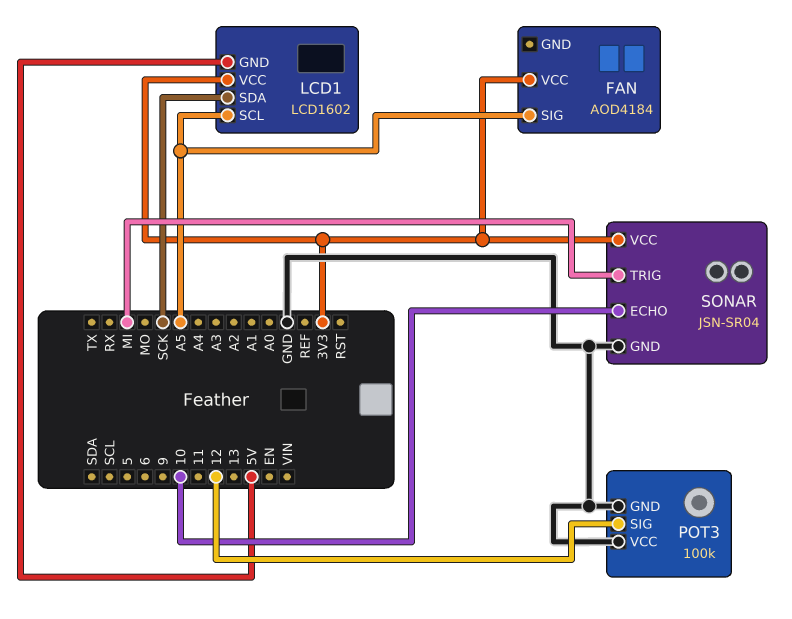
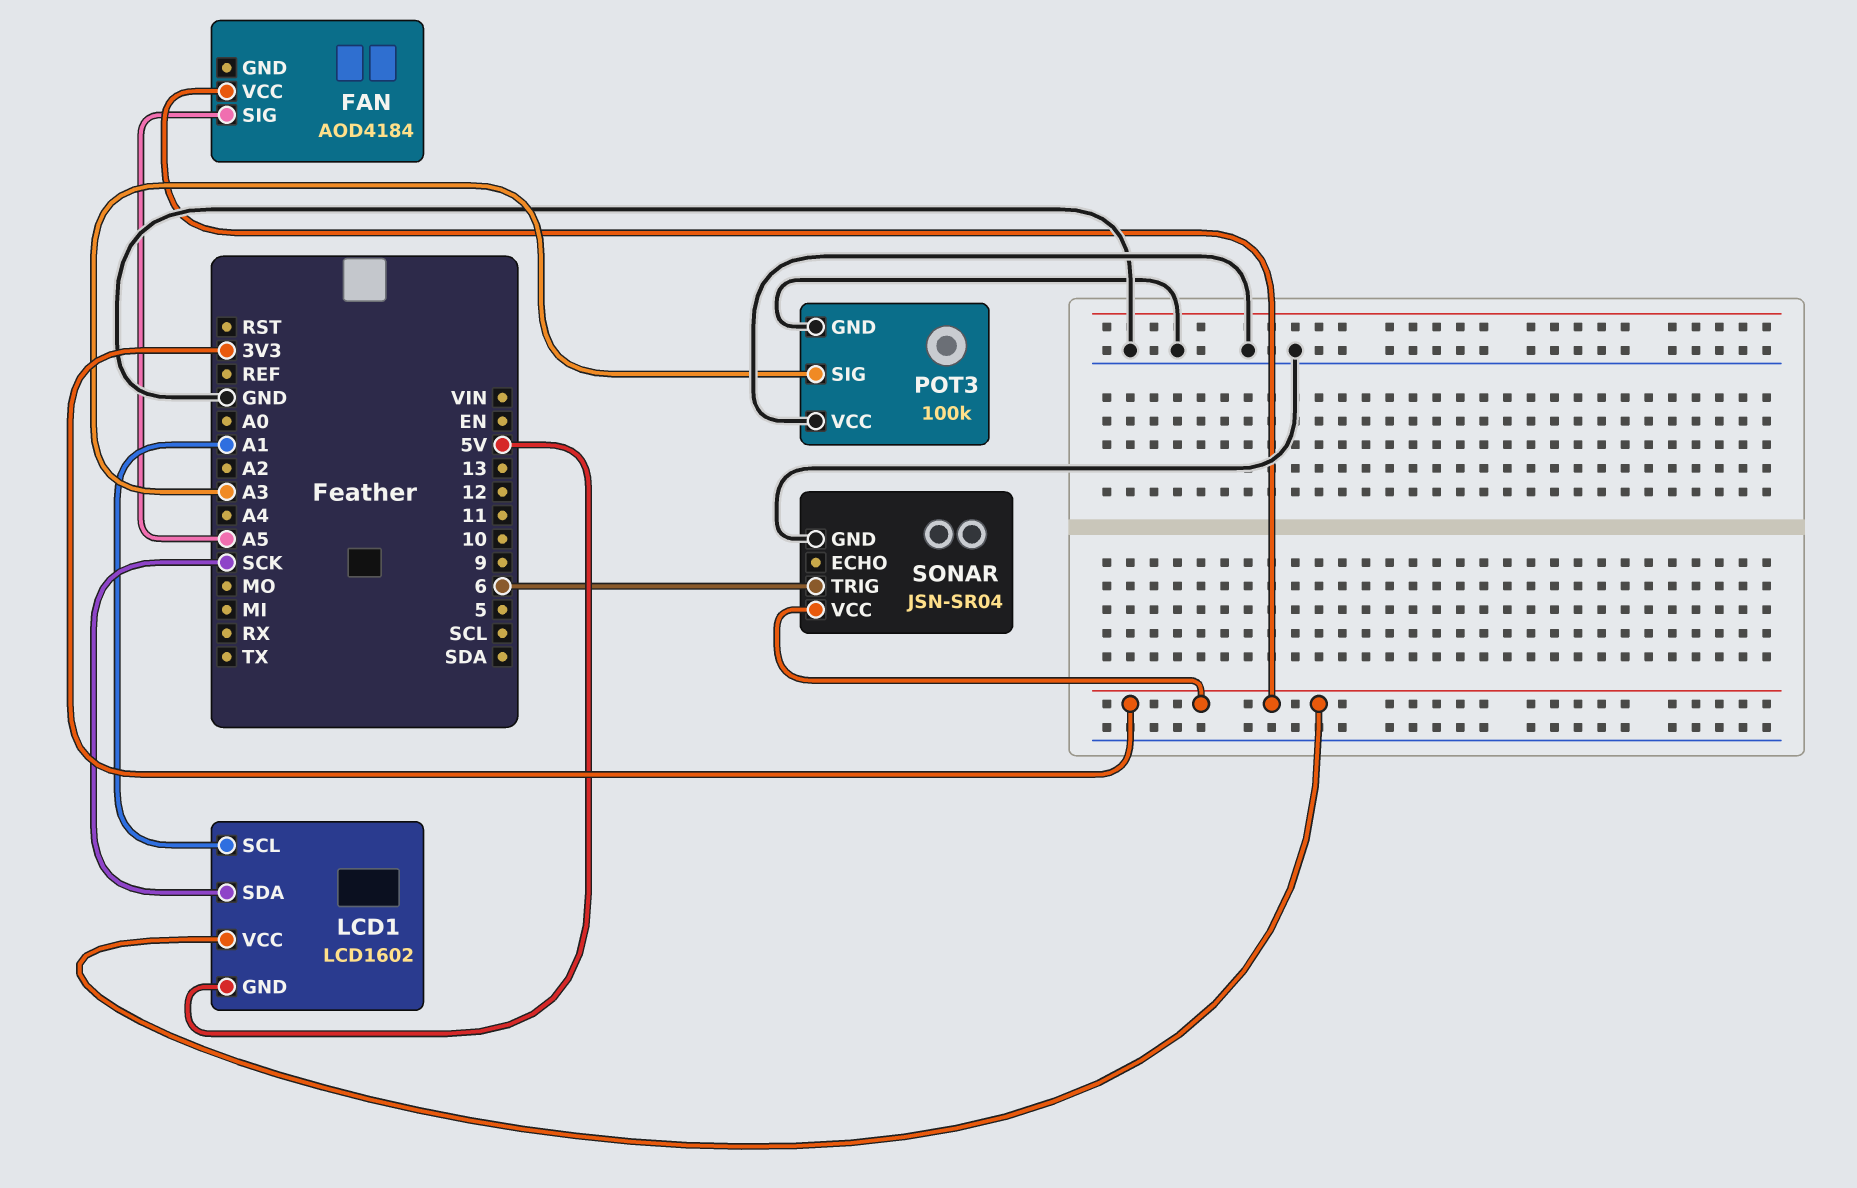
LCD1 pin SCL: A5 -> A1
POT3 pin SIG: 12 -> A3
SONAR pin ECHO: 10 -> none
SONAR pin TRIG: MI -> 6

